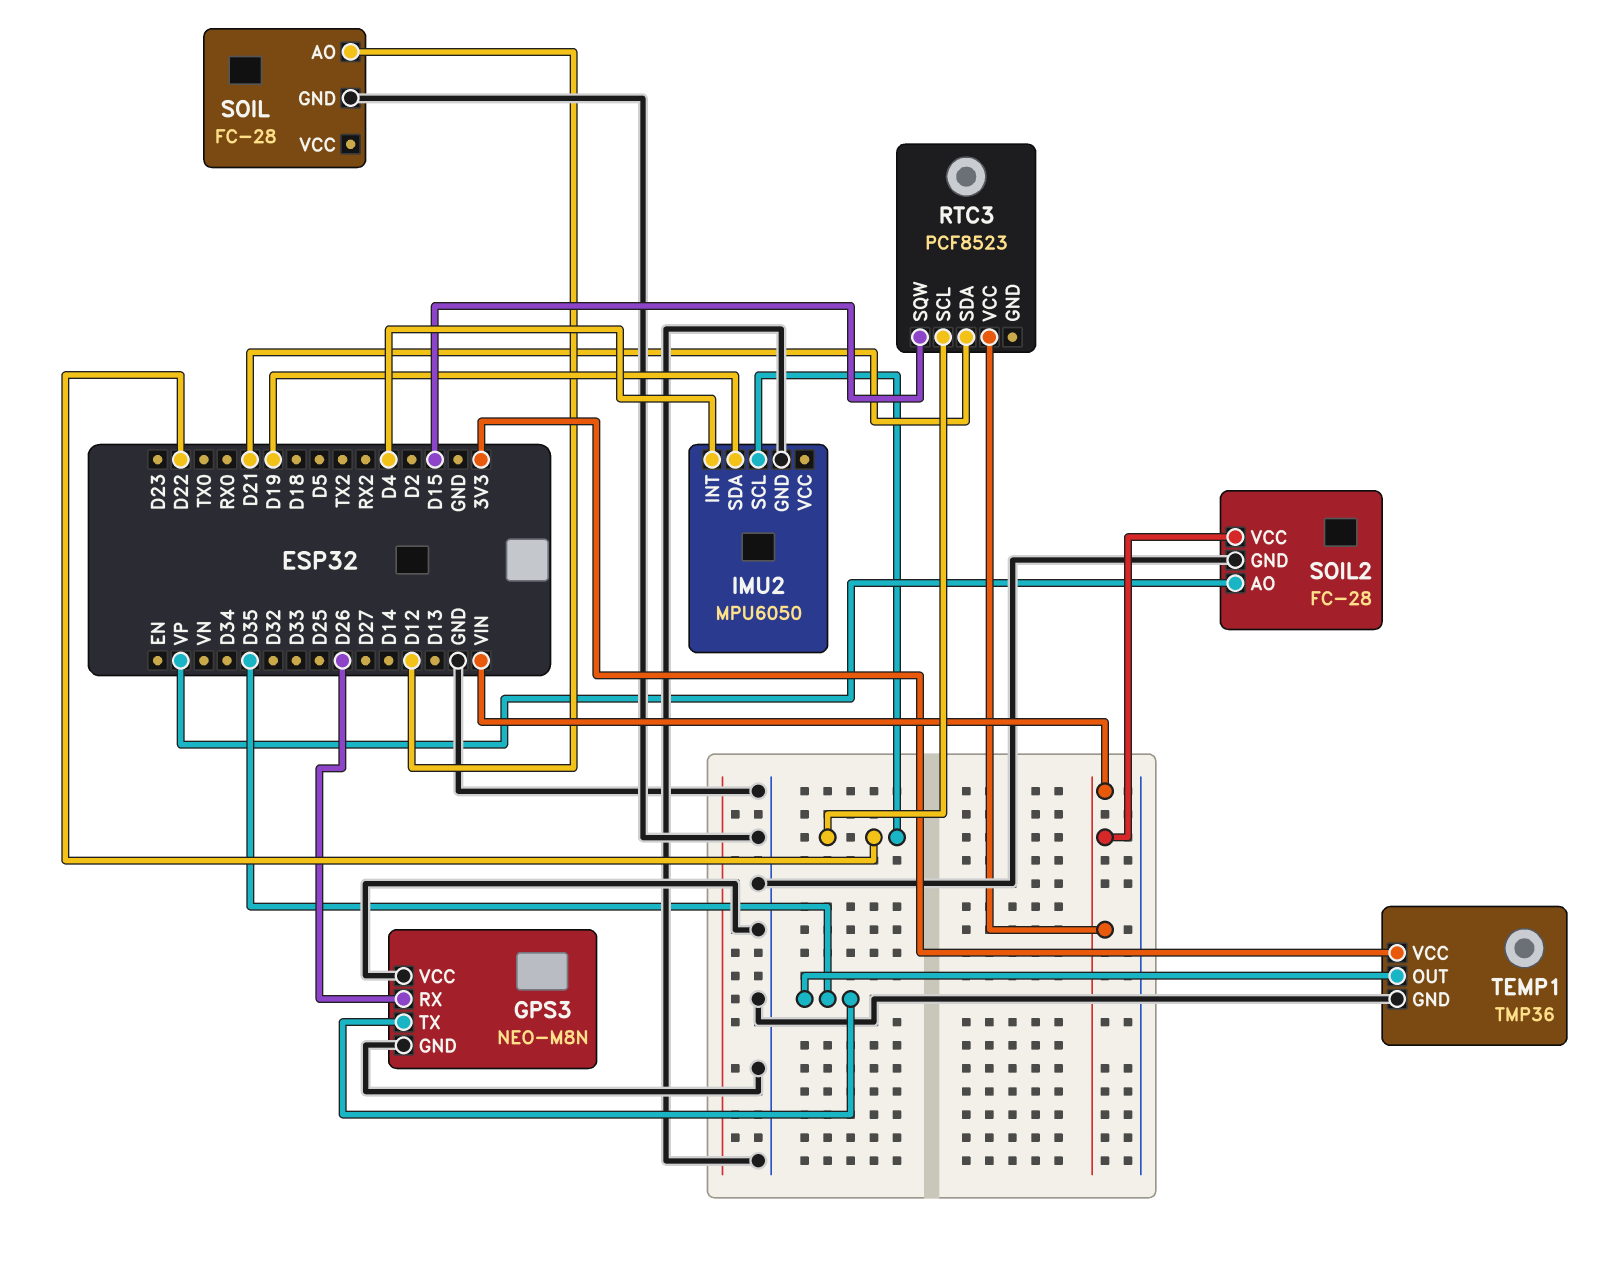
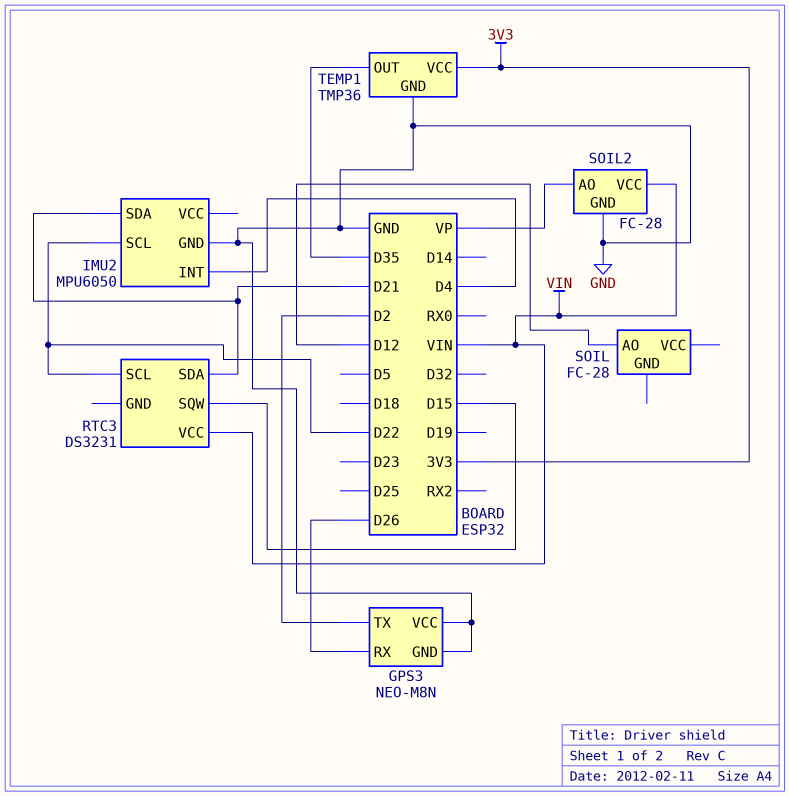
GPS3 pin TX: D35 -> D2
IMU2 pin SDA: D19 -> D21
RTC3: PCF8523 -> DS3231
SOIL pin GND: GND -> none

